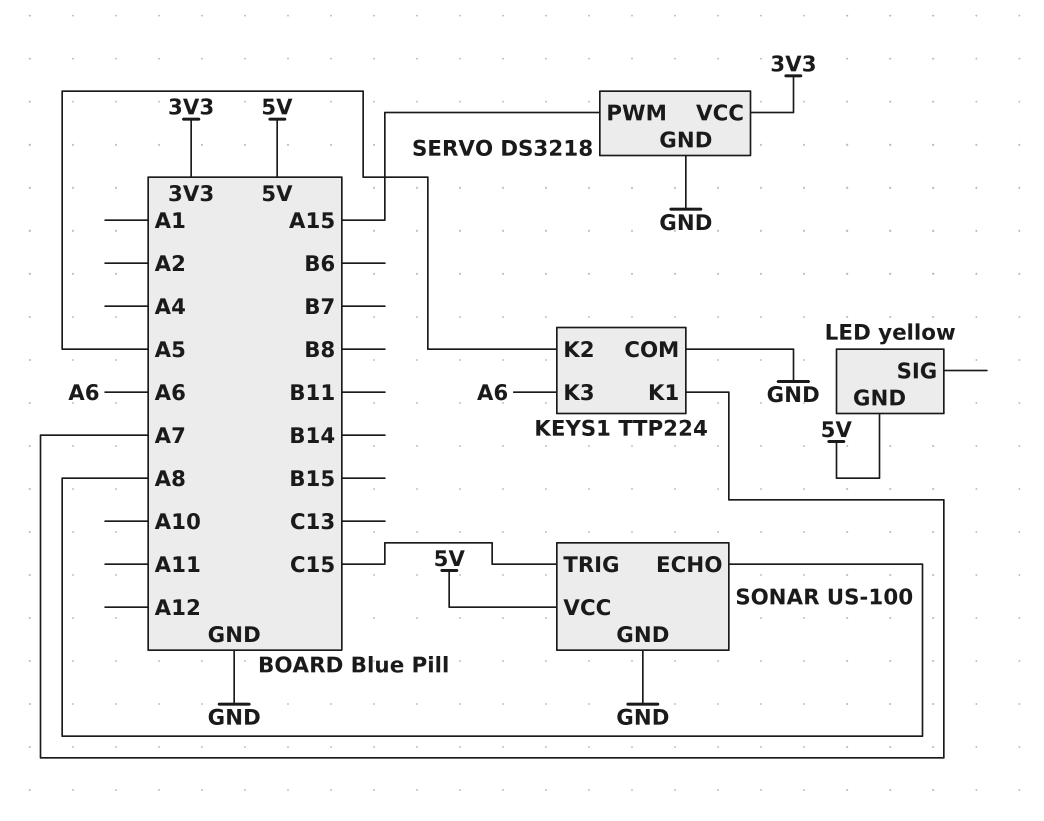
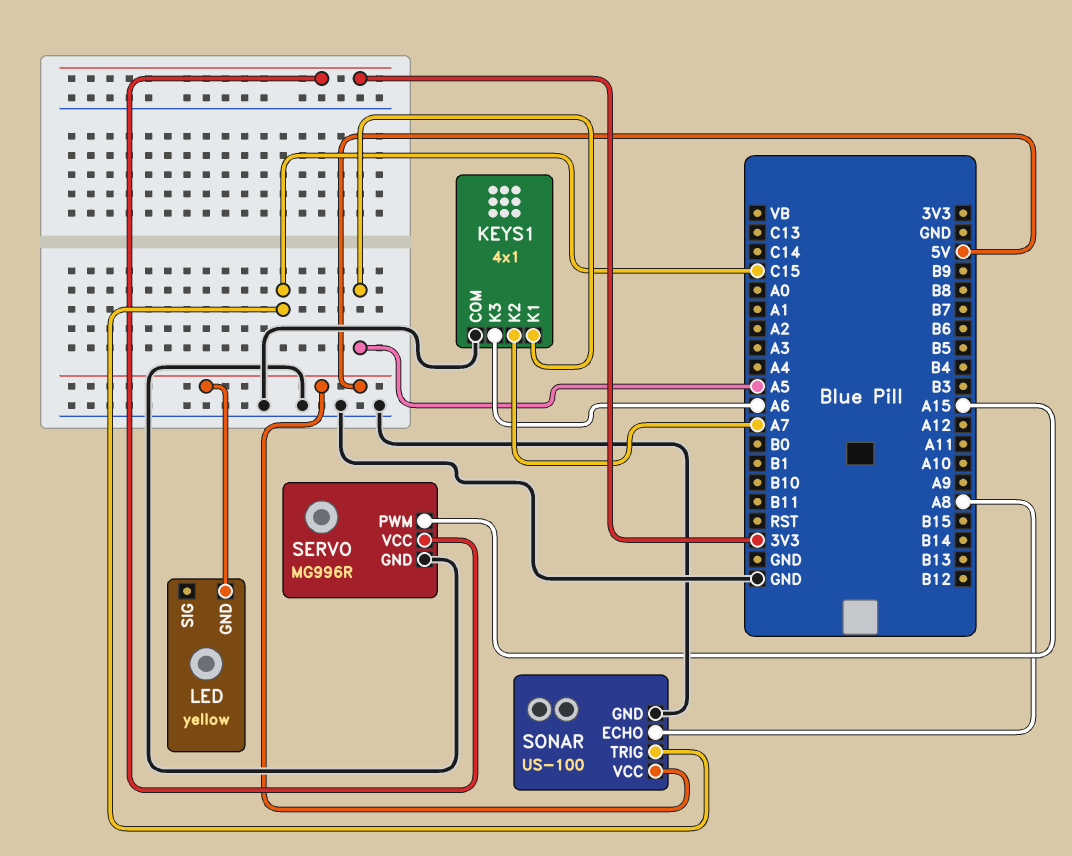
KEYS1: TTP224 -> 4x1
KEYS1 pin K1: A7 -> A5
KEYS1 pin K2: A5 -> A7
SERVO: DS3218 -> MG996R

